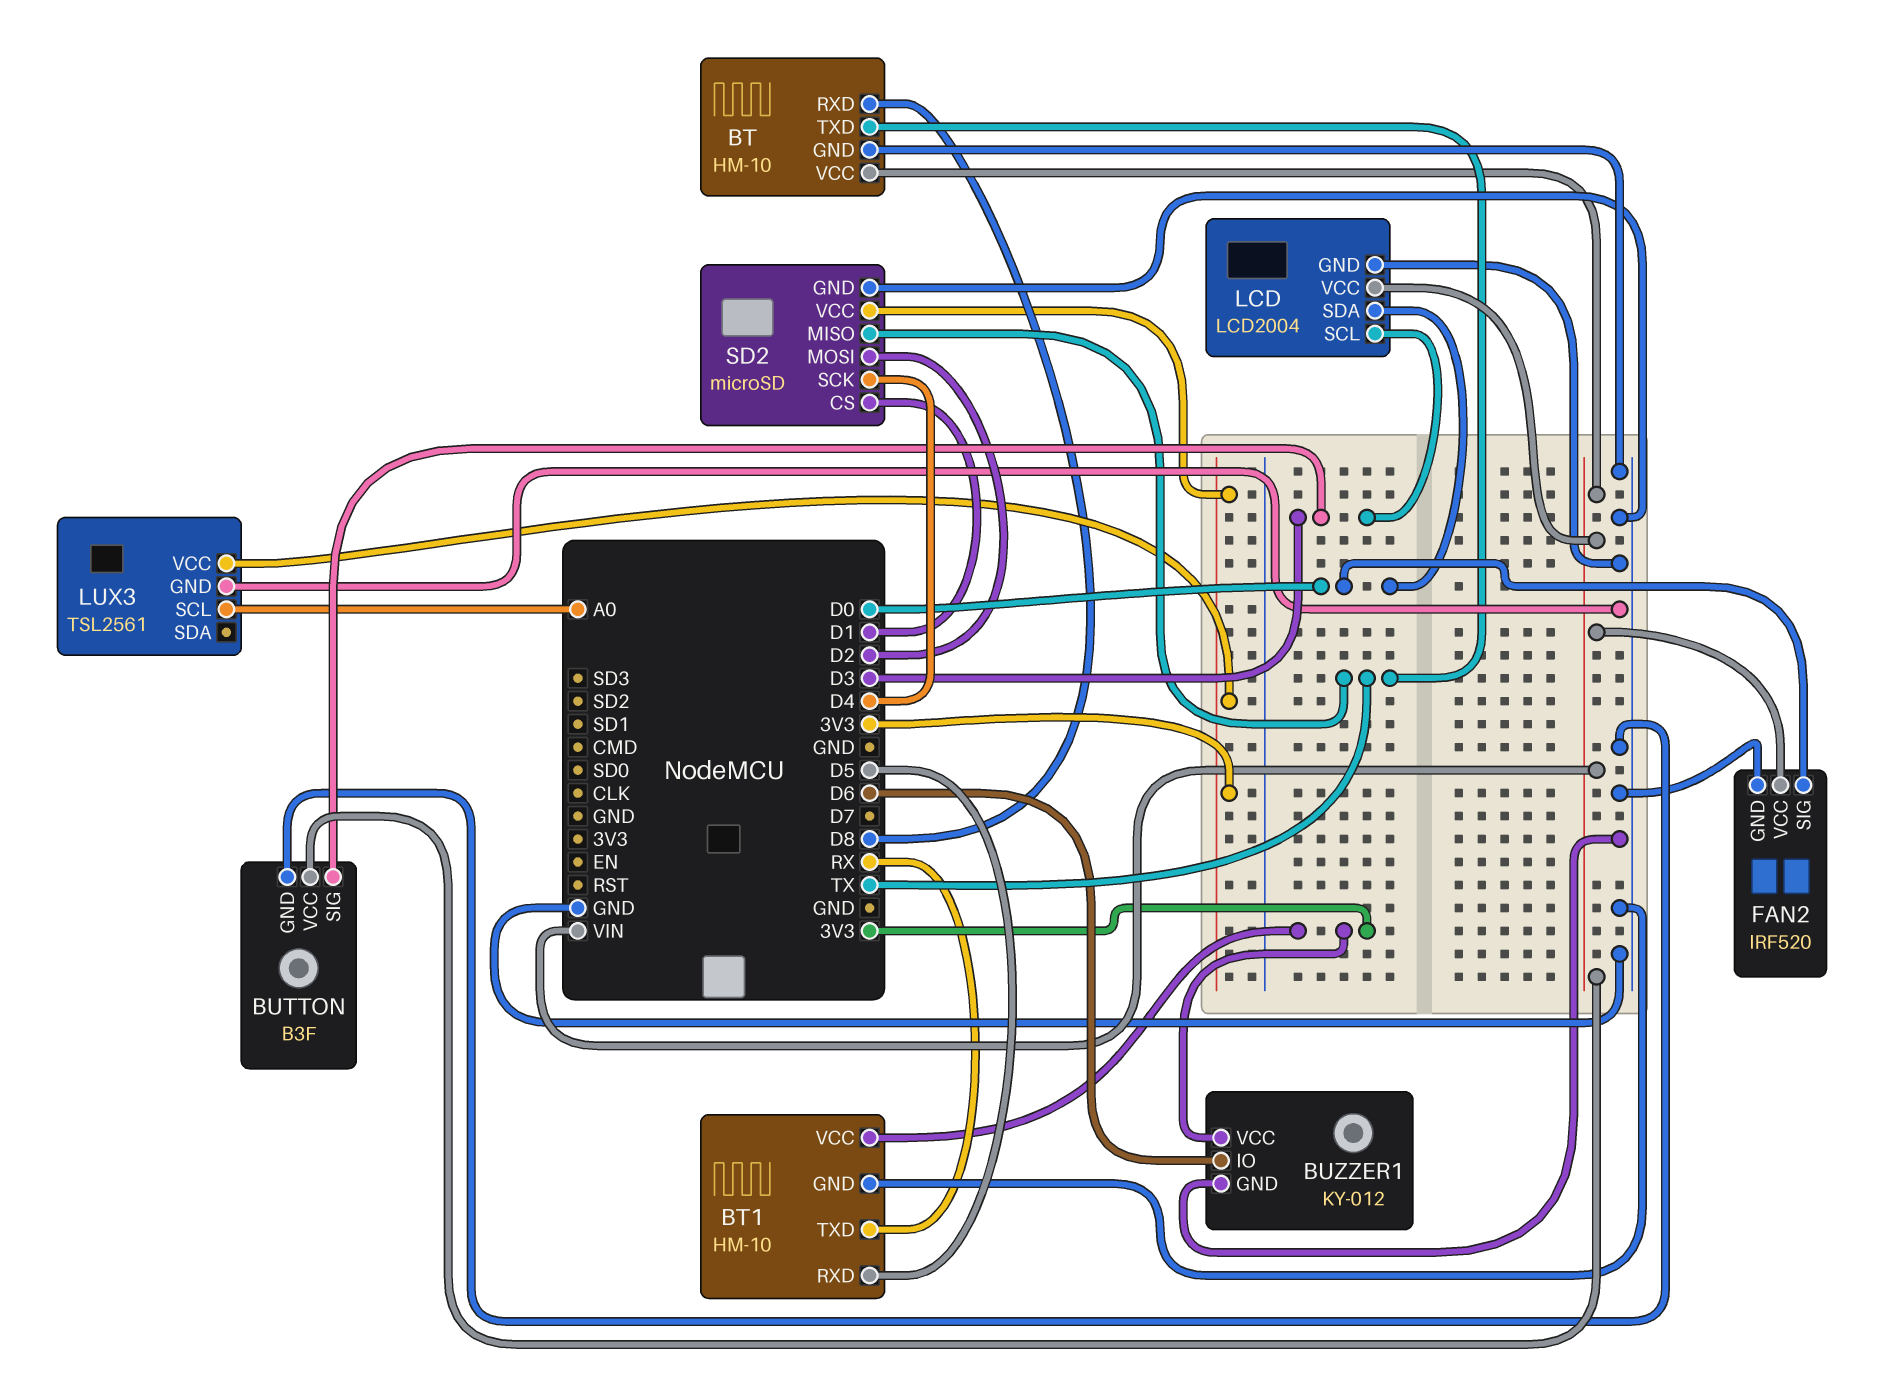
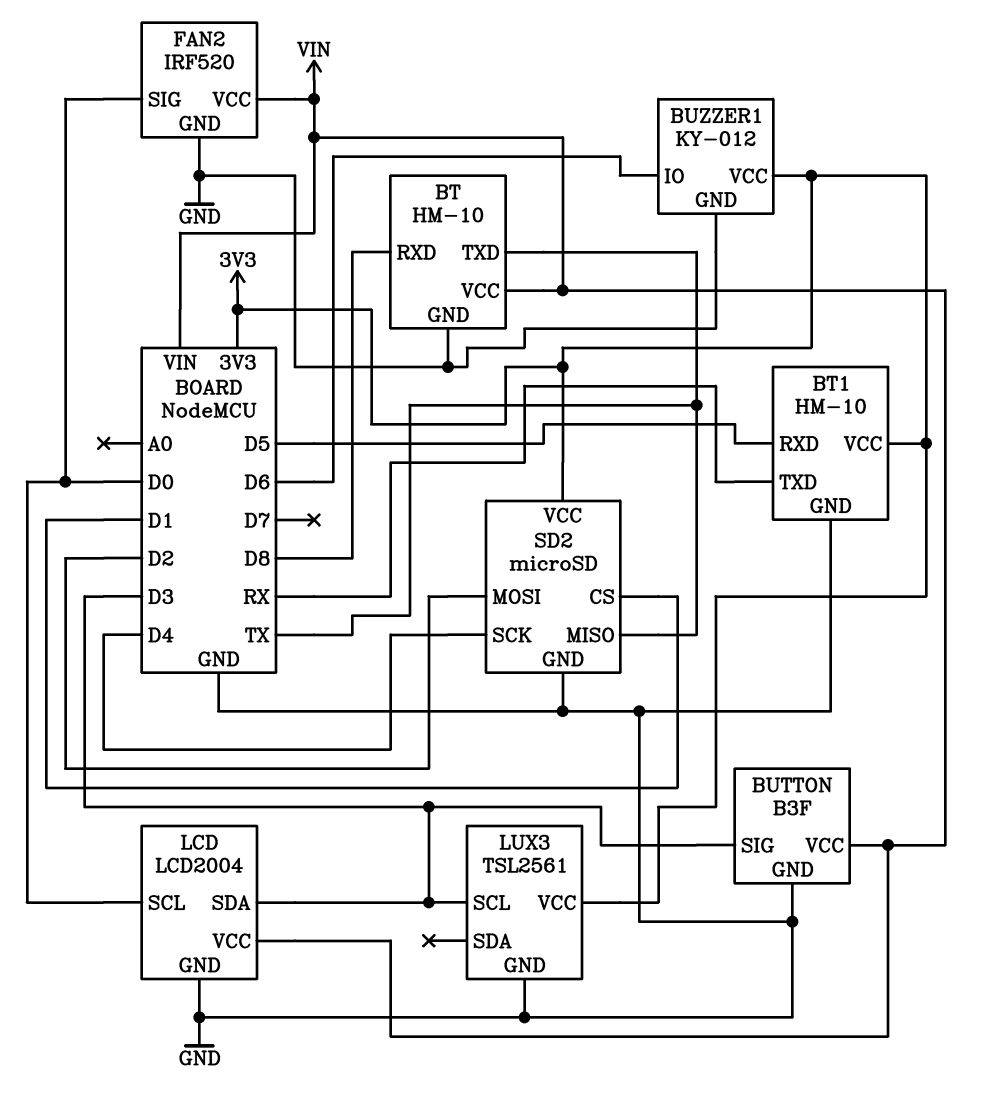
LCD pin SCL: D3 -> D0
LCD pin SDA: D0 -> D3
LUX3 pin SCL: A0 -> D3

